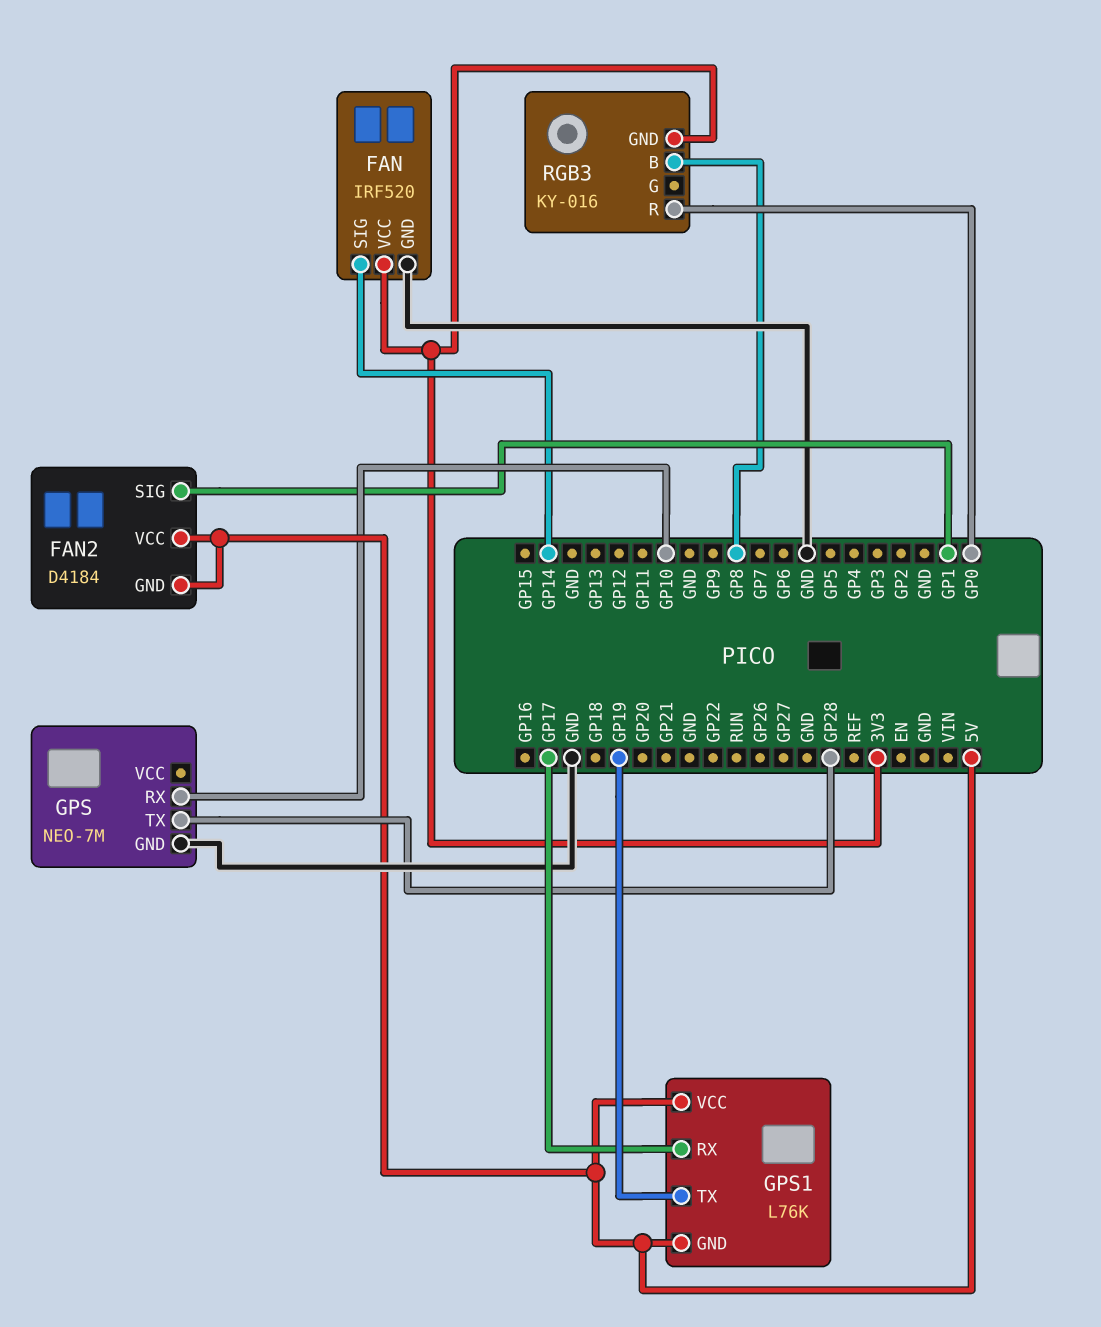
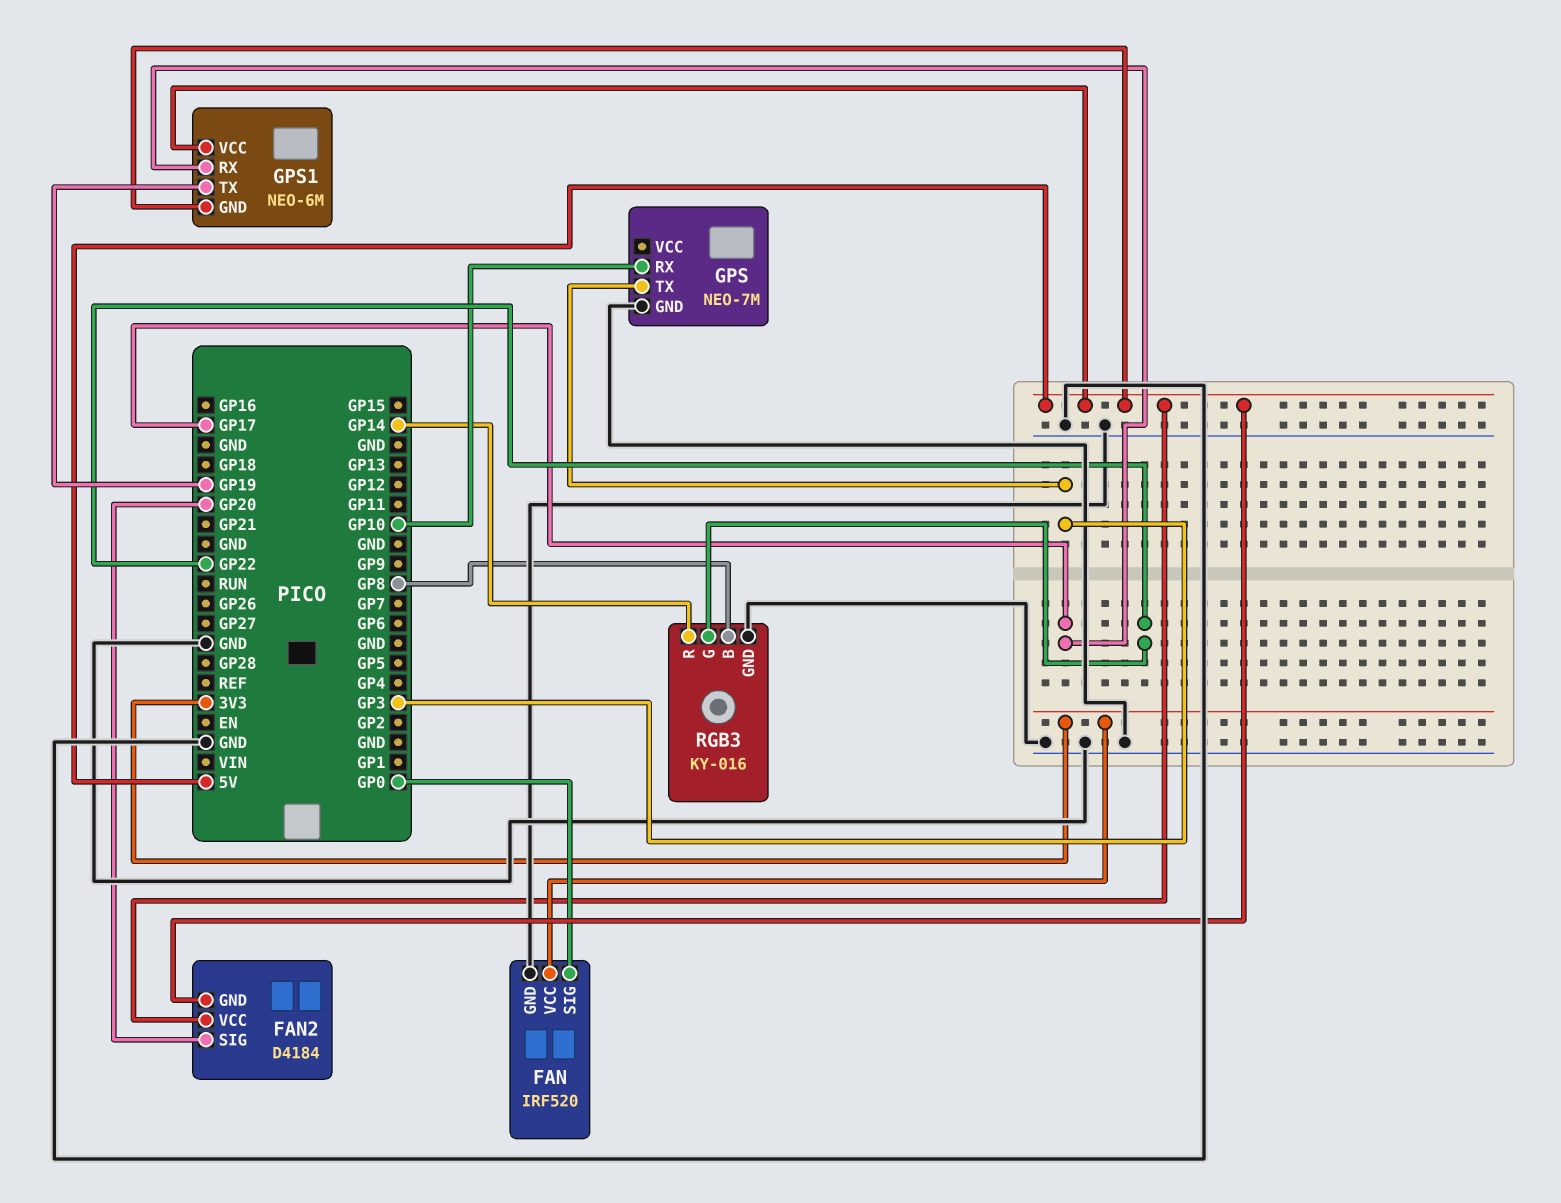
FAN pin SIG: GP14 -> GP0
FAN2 pin SIG: GP1 -> GP20
GPS pin TX: GP28 -> GP3
GPS1: L76K -> NEO-6M
RGB3 pin G: none -> GP22
RGB3 pin GND: 3V3 -> GND
RGB3 pin R: GP0 -> GP14

